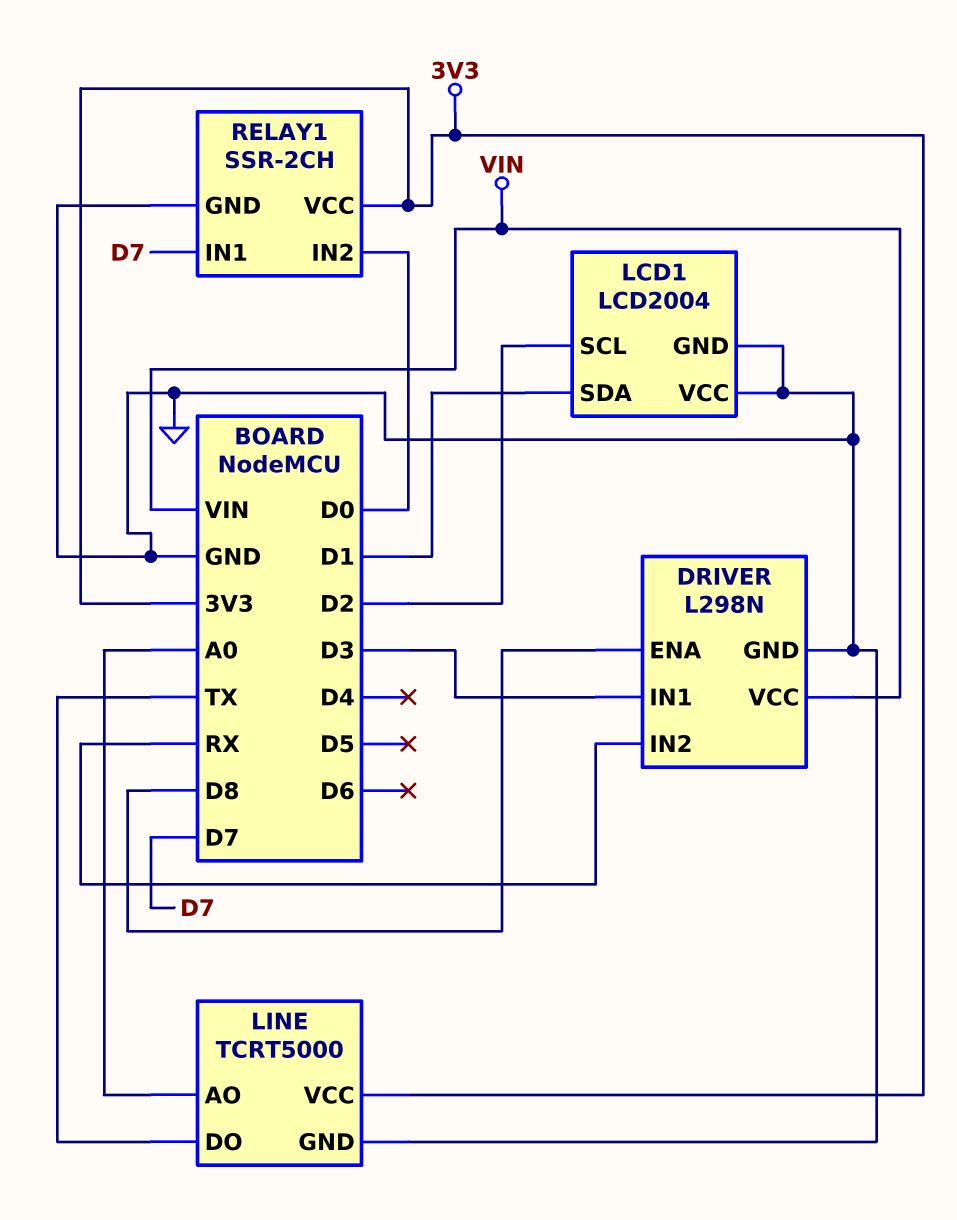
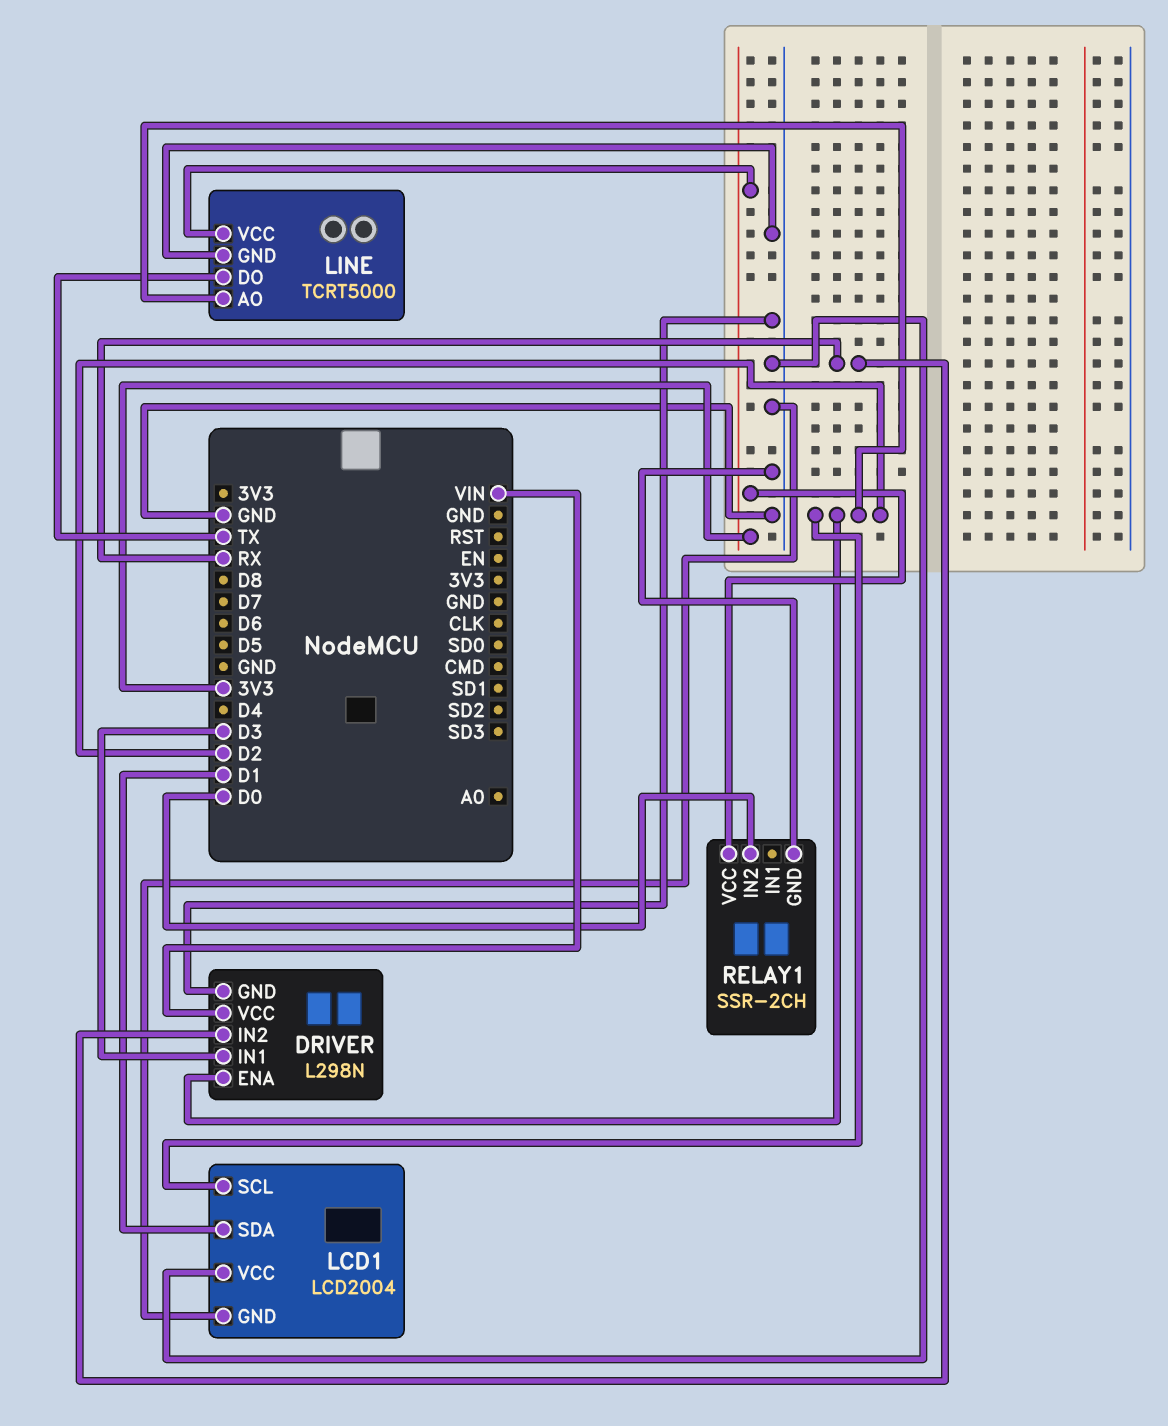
DRIVER pin ENA: D8 -> D2
LINE pin AO: A0 -> D2
RELAY1 pin IN1: D7 -> none

